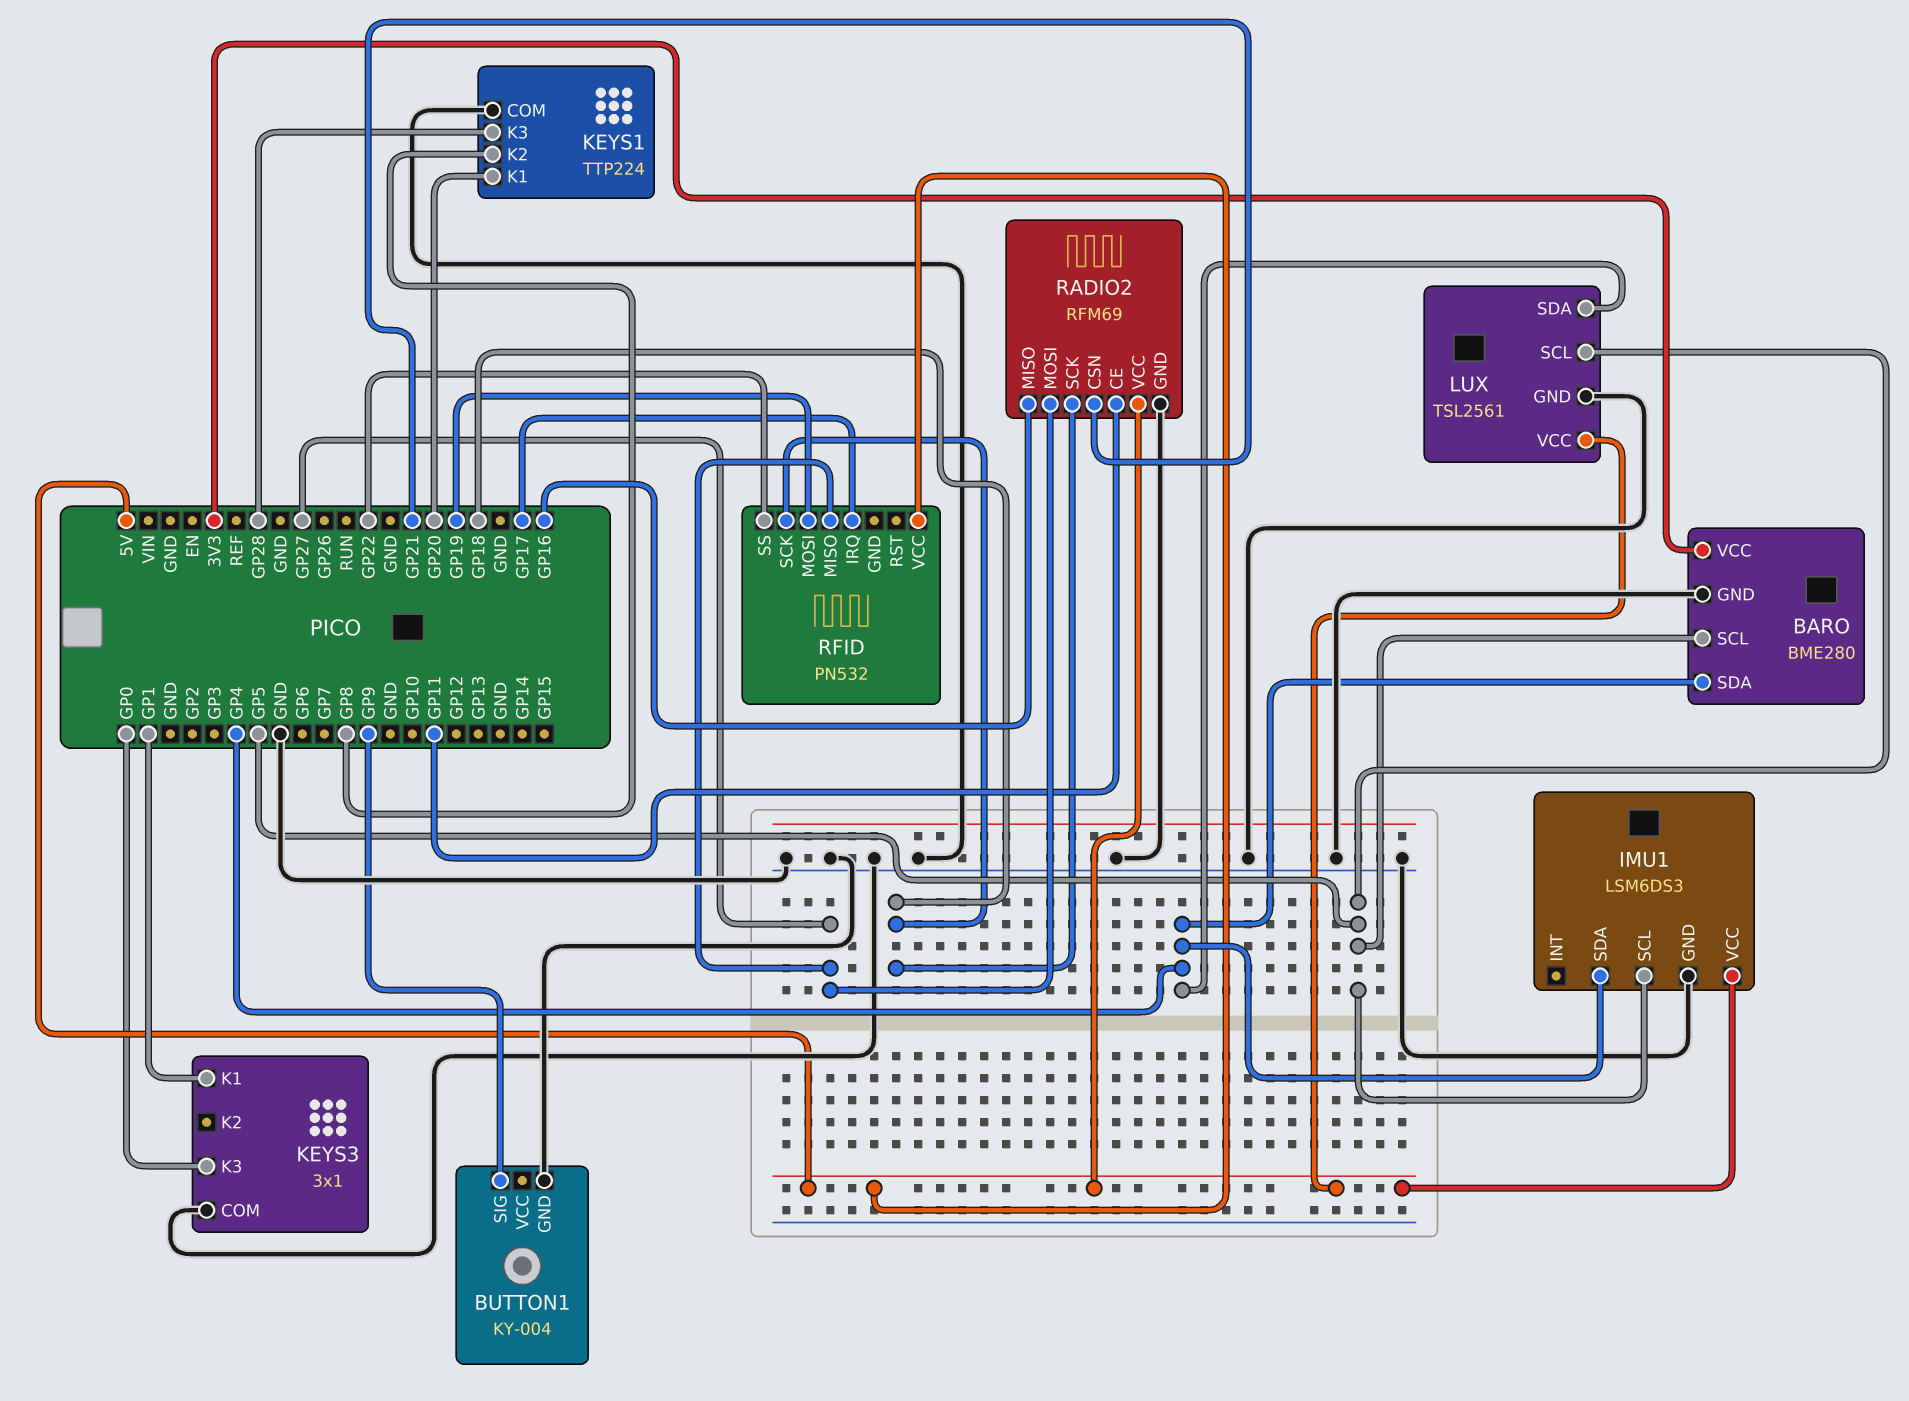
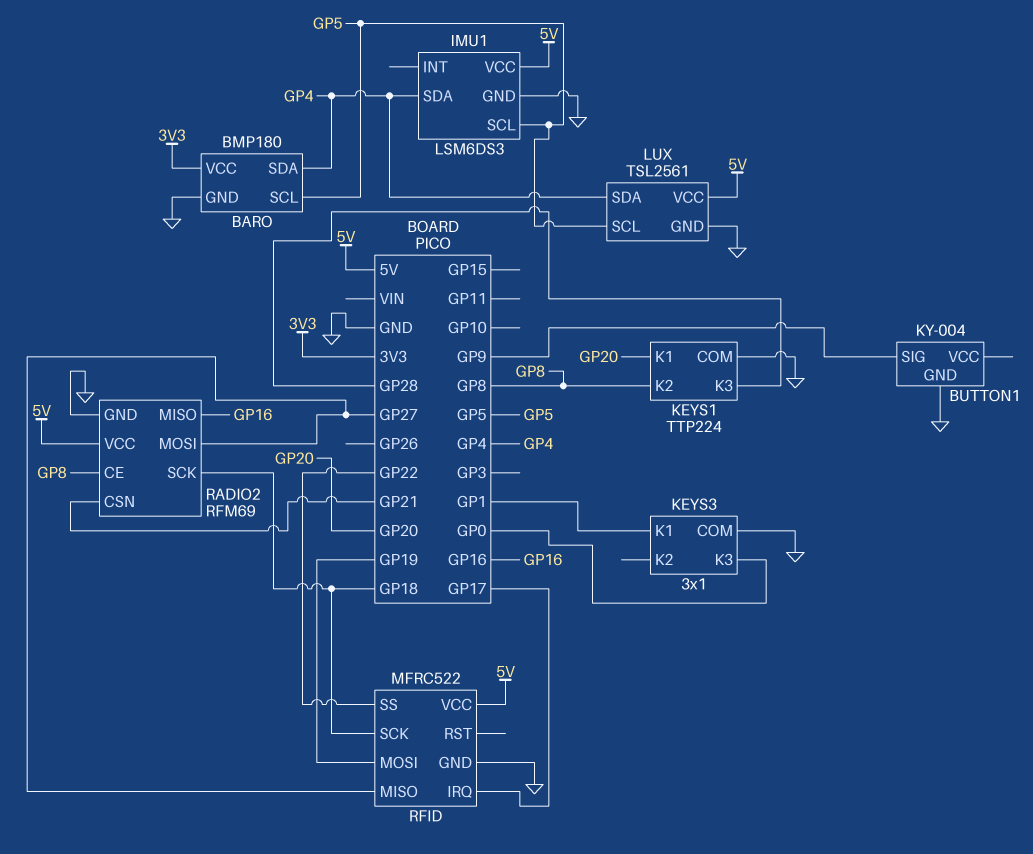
BARO: BME280 -> BMP180
RADIO2 pin CE: GP11 -> GP8
RFID: PN532 -> MFRC522
RFID pin GND: none -> GND

